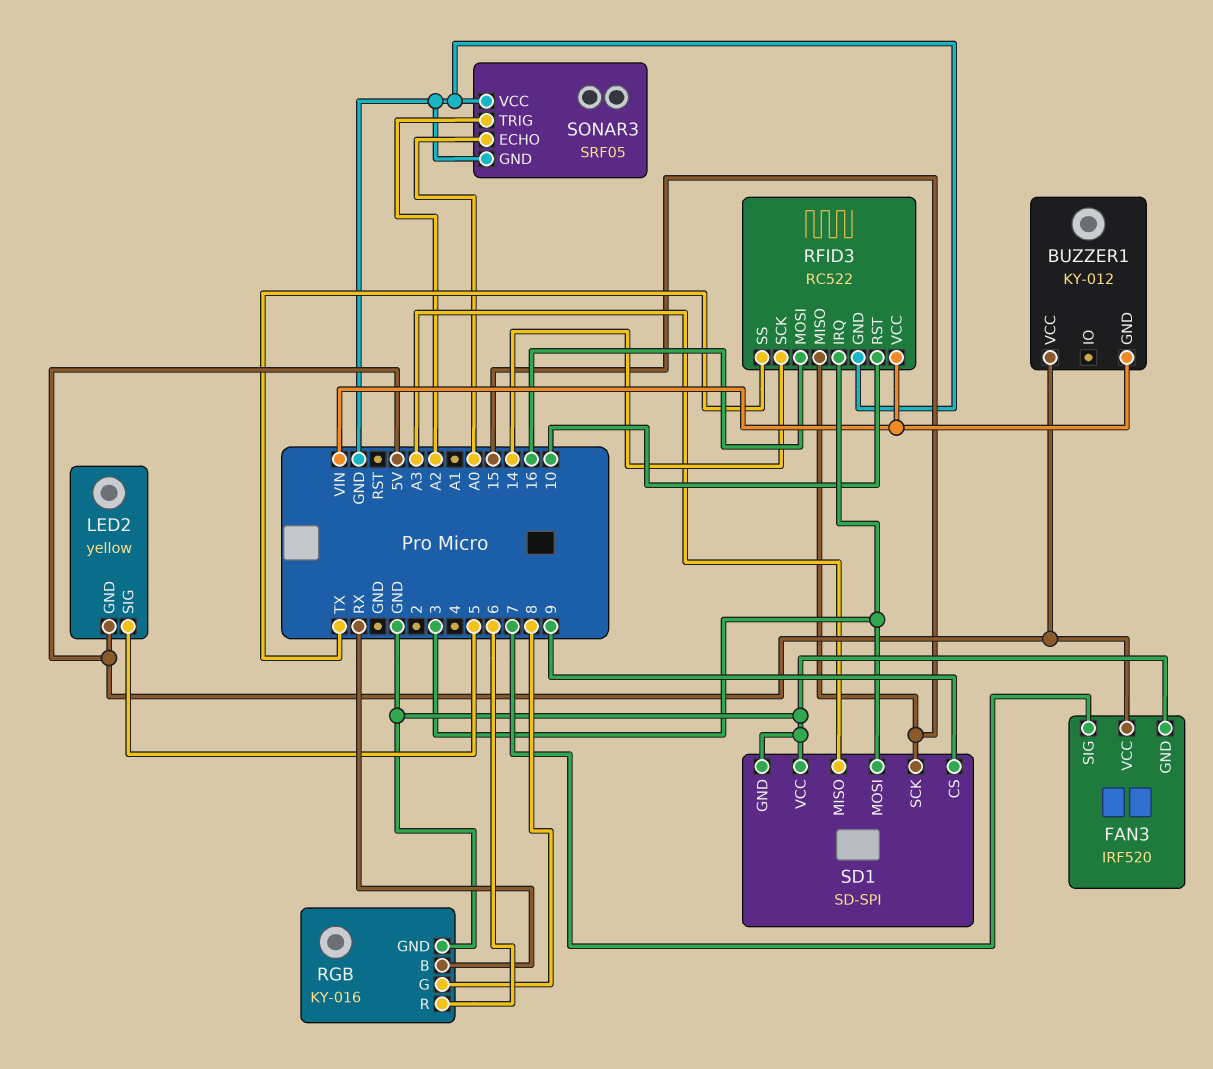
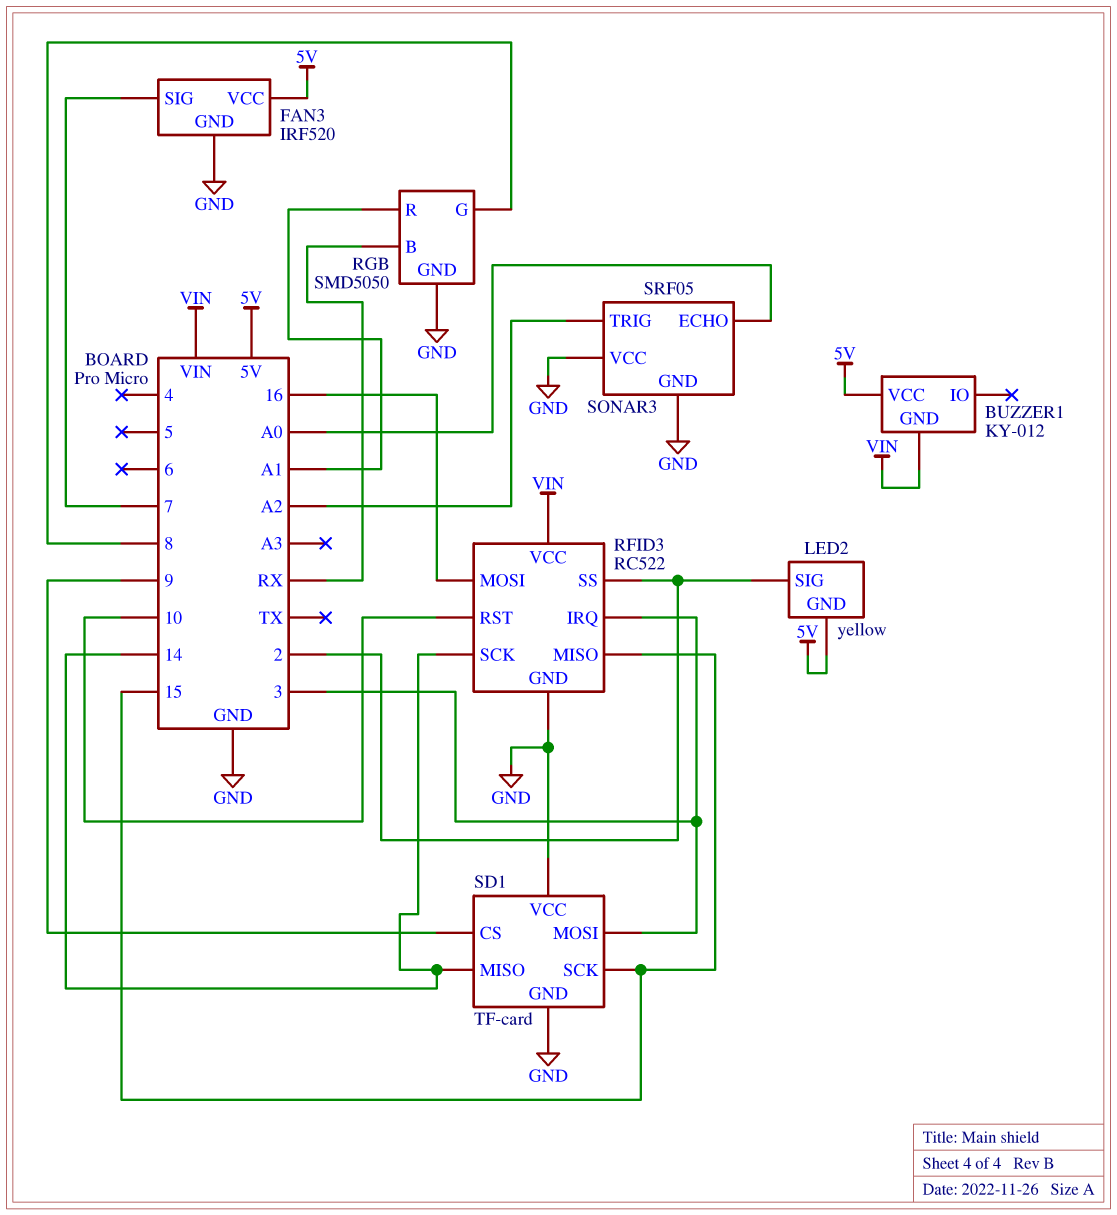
LED2 pin SIG: 5 -> 2
RFID3 pin SS: TX -> 2
RGB: KY-016 -> SMD5050
RGB pin R: 6 -> A1
SD1: SD-SPI -> TF-card
SD1 pin MISO: A3 -> 14

